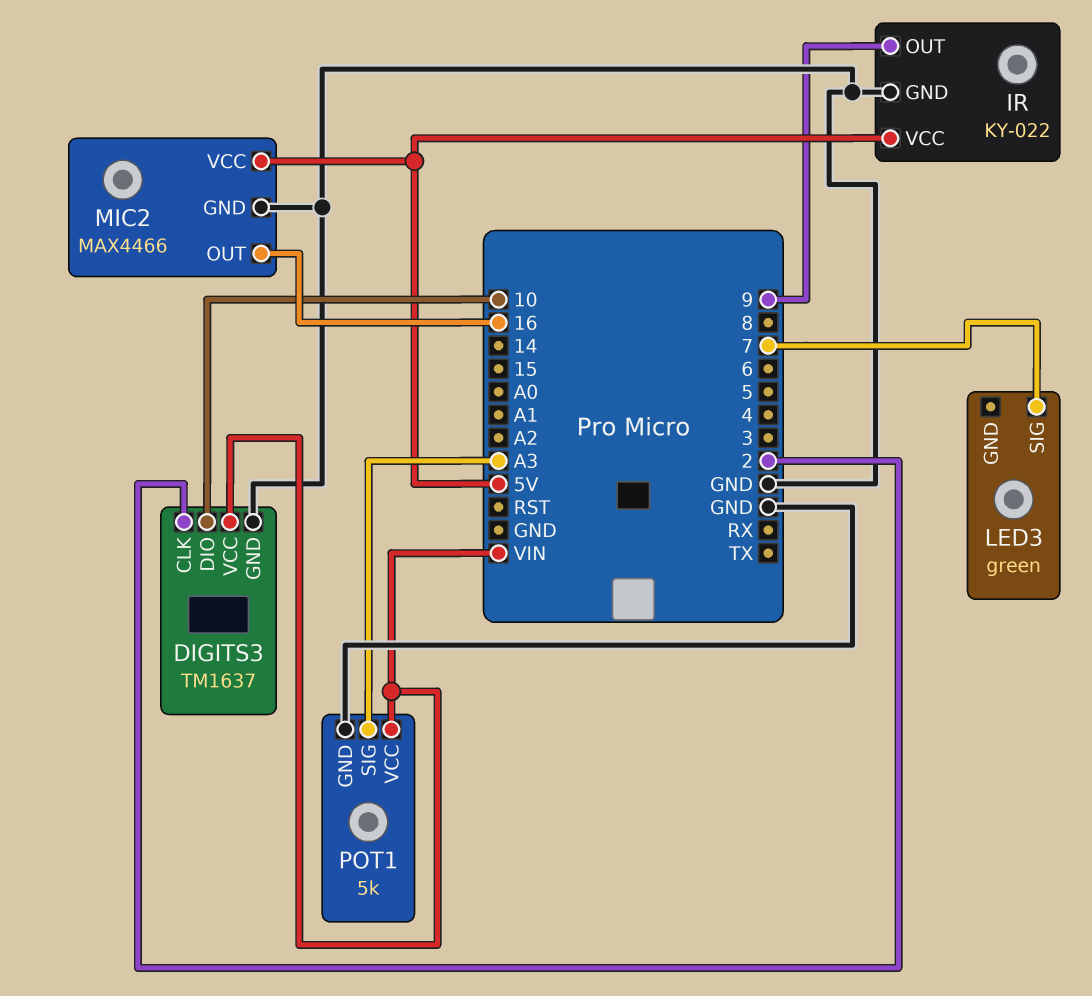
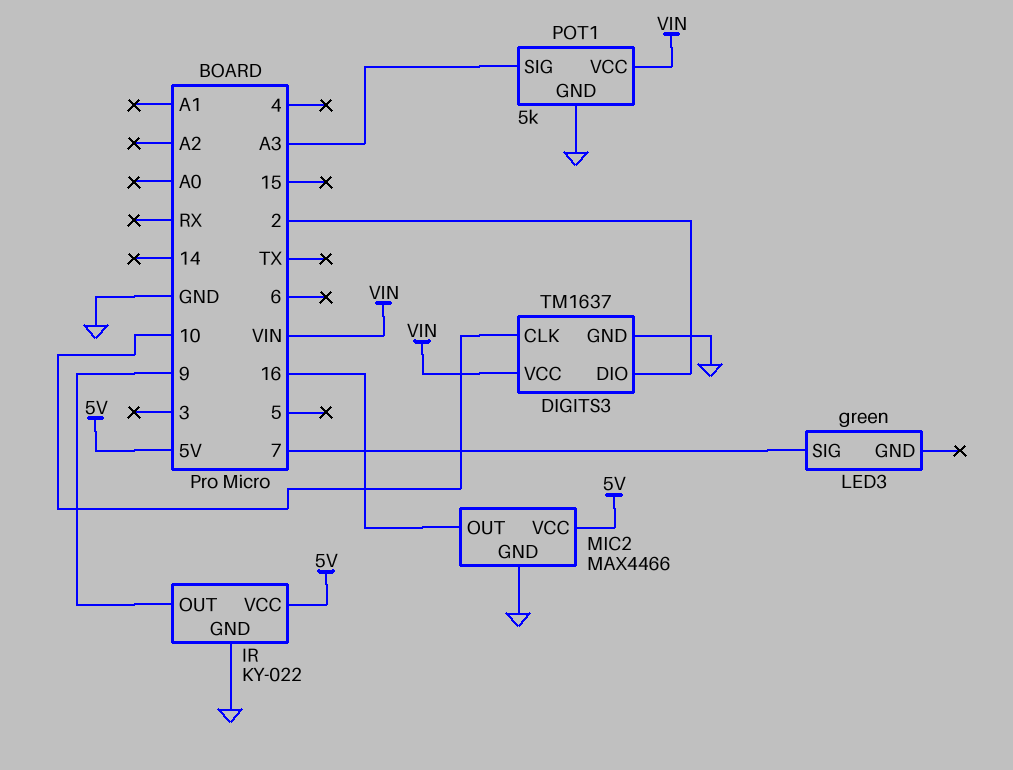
DIGITS3 pin CLK: 2 -> 10
DIGITS3 pin DIO: 10 -> 2

